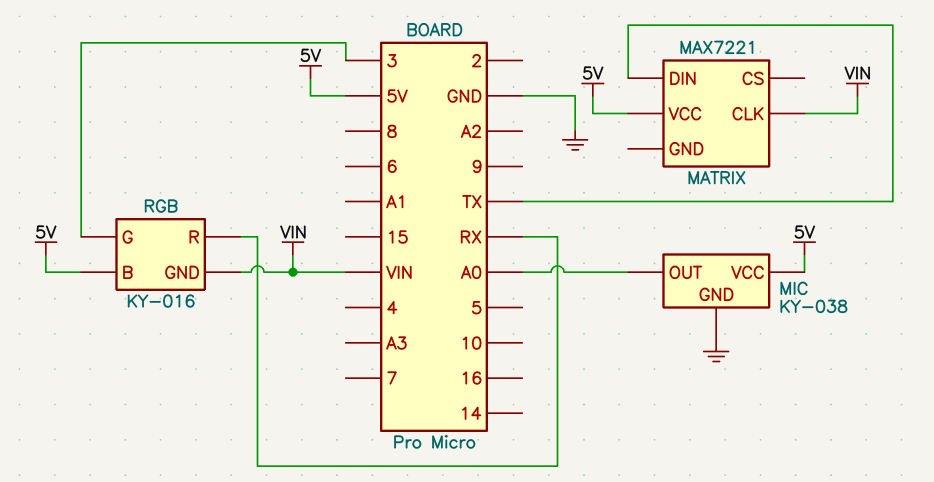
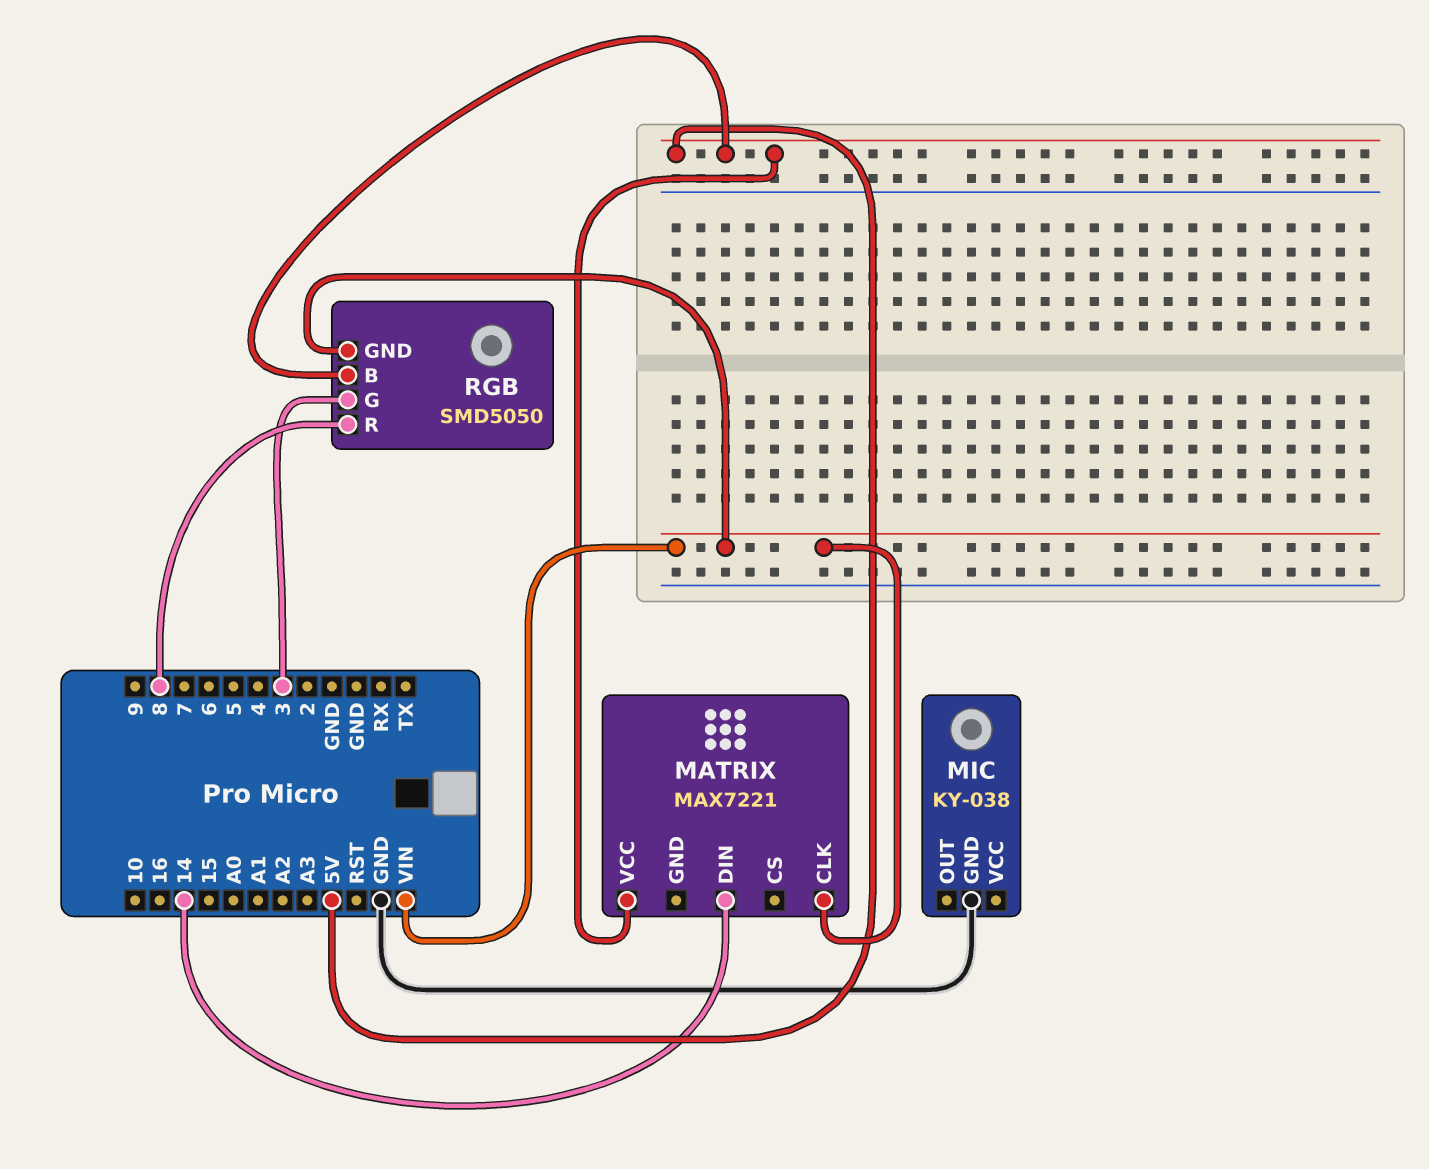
MATRIX pin DIN: TX -> 14
MIC pin OUT: A0 -> none
MIC pin VCC: 5V -> none
RGB: KY-016 -> SMD5050
RGB pin R: RX -> 8

